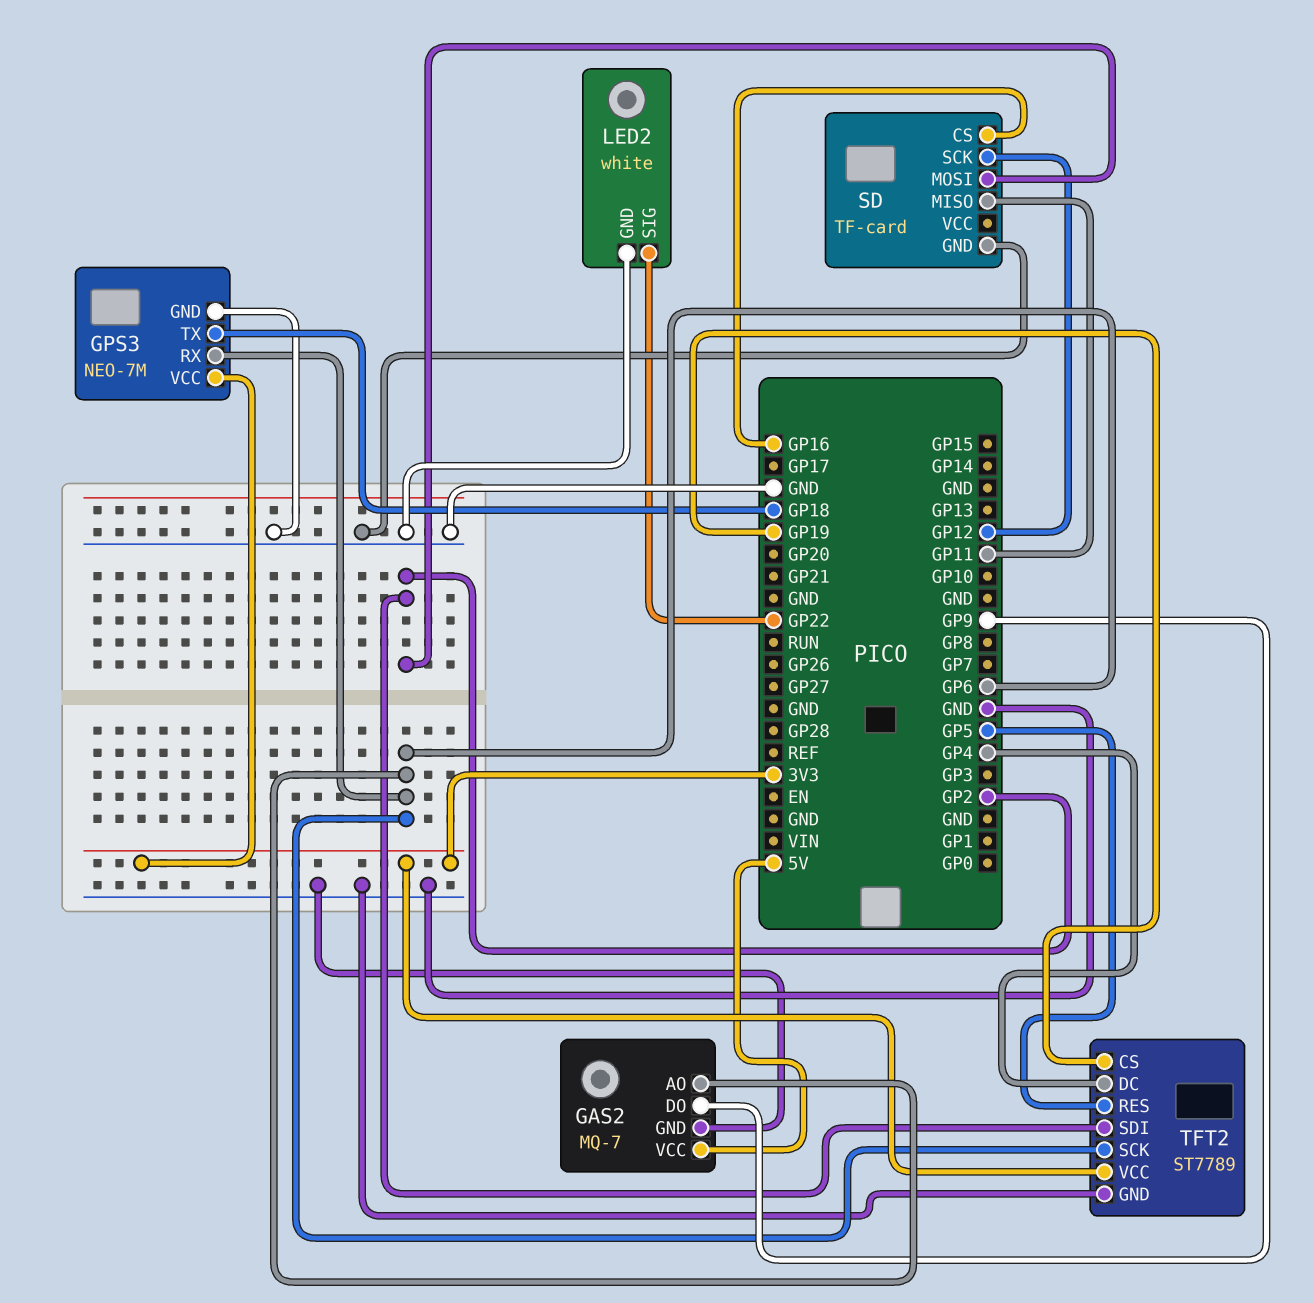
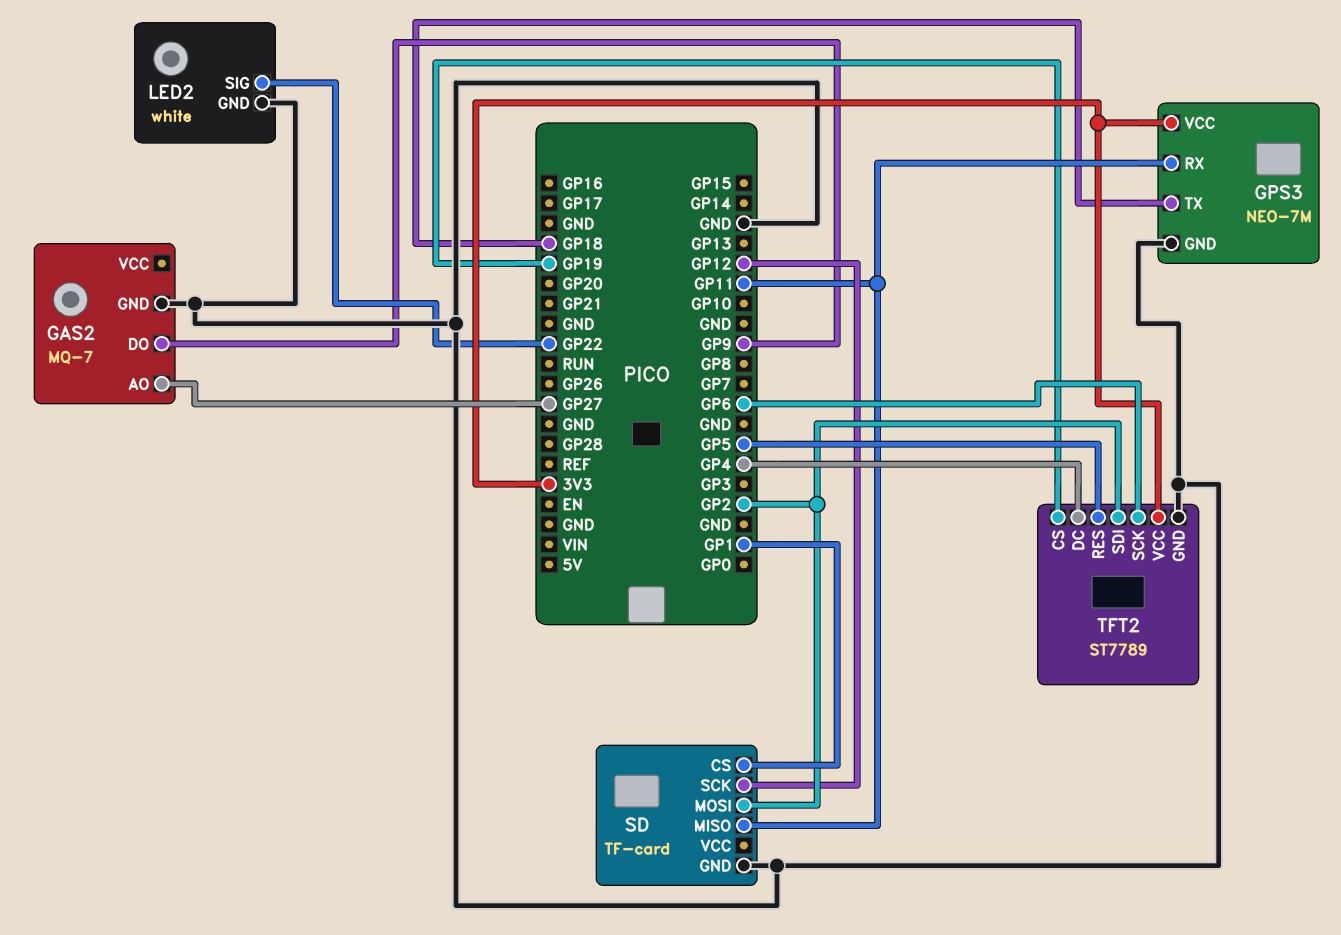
GAS2 pin AO: GP6 -> GP27
GAS2 pin VCC: 5V -> none
GPS3 pin RX: GP6 -> GP11
SD pin CS: GP16 -> GP1

